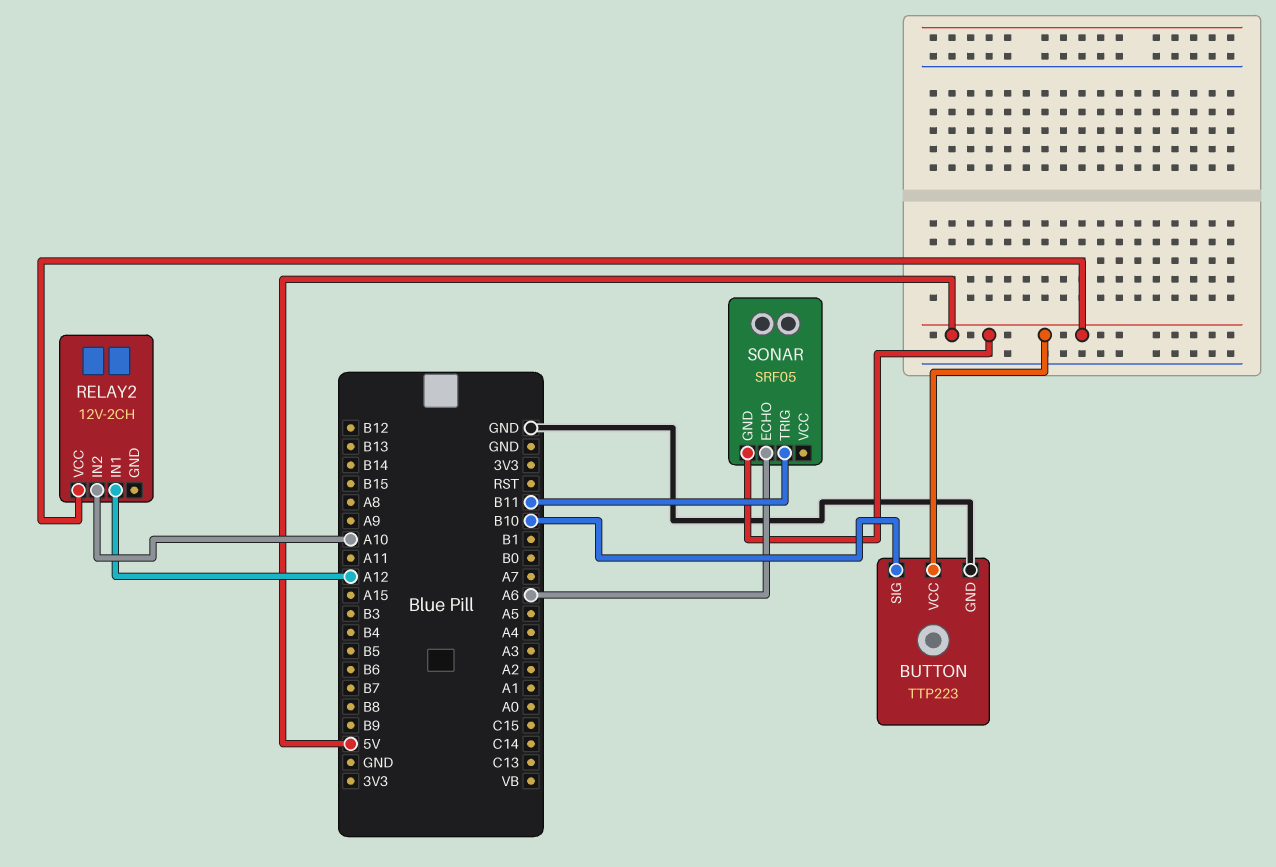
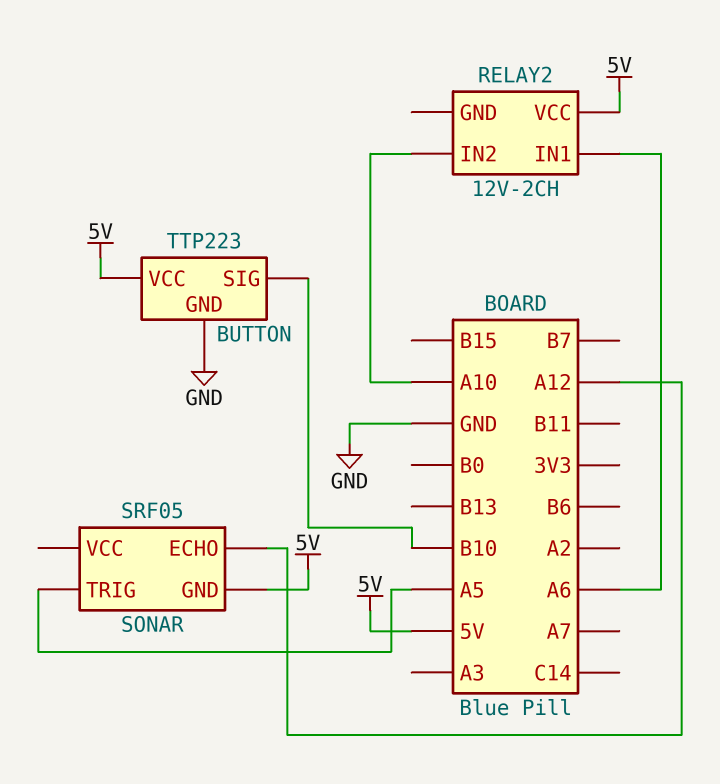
RELAY2 pin IN1: A12 -> A6
SONAR pin ECHO: A6 -> A12
SONAR pin TRIG: B11 -> A5

